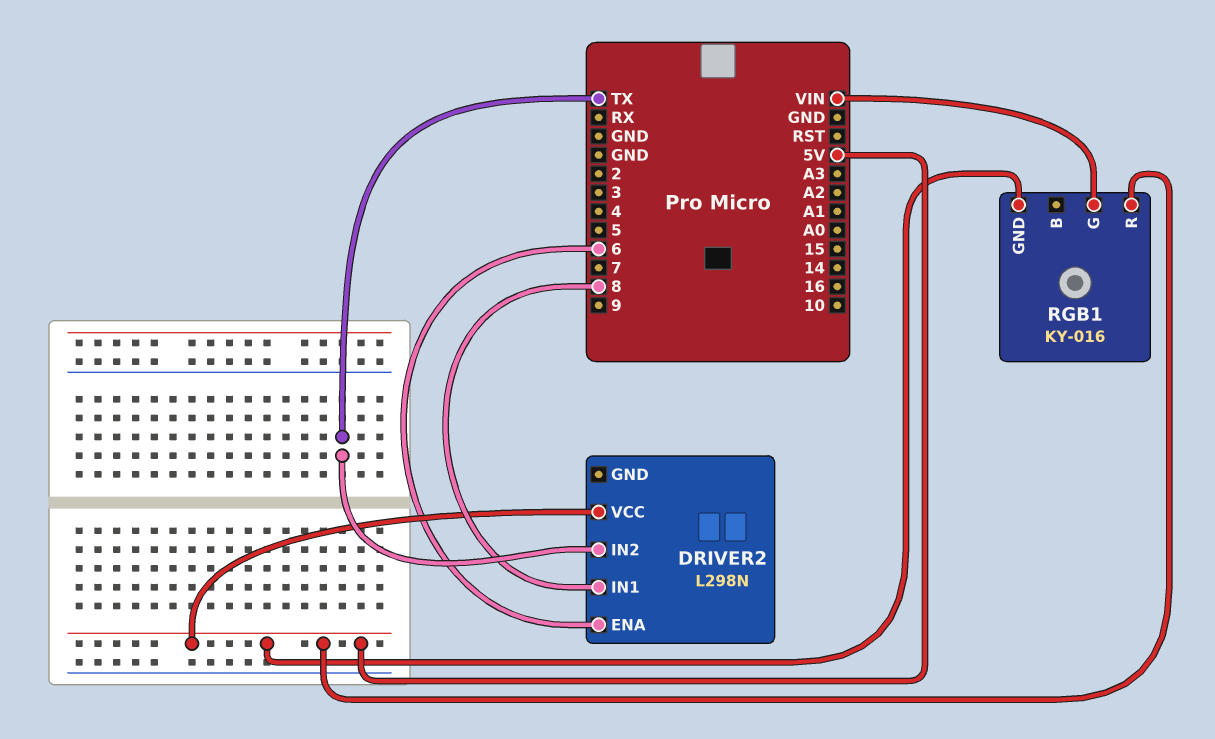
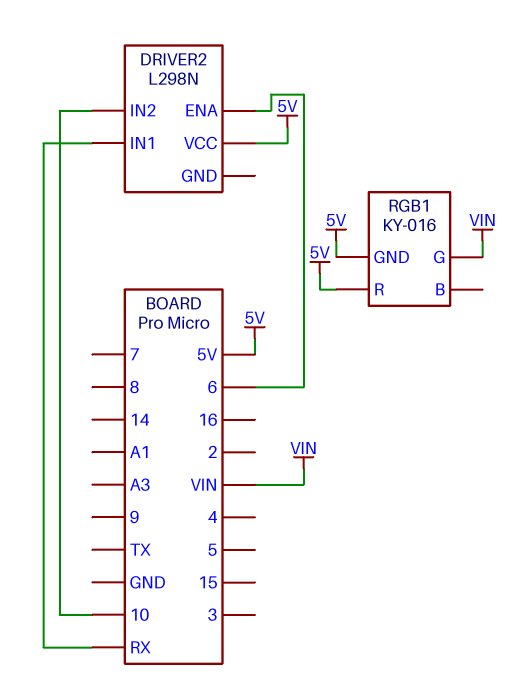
DRIVER2 pin IN1: 8 -> RX
DRIVER2 pin IN2: TX -> 10

